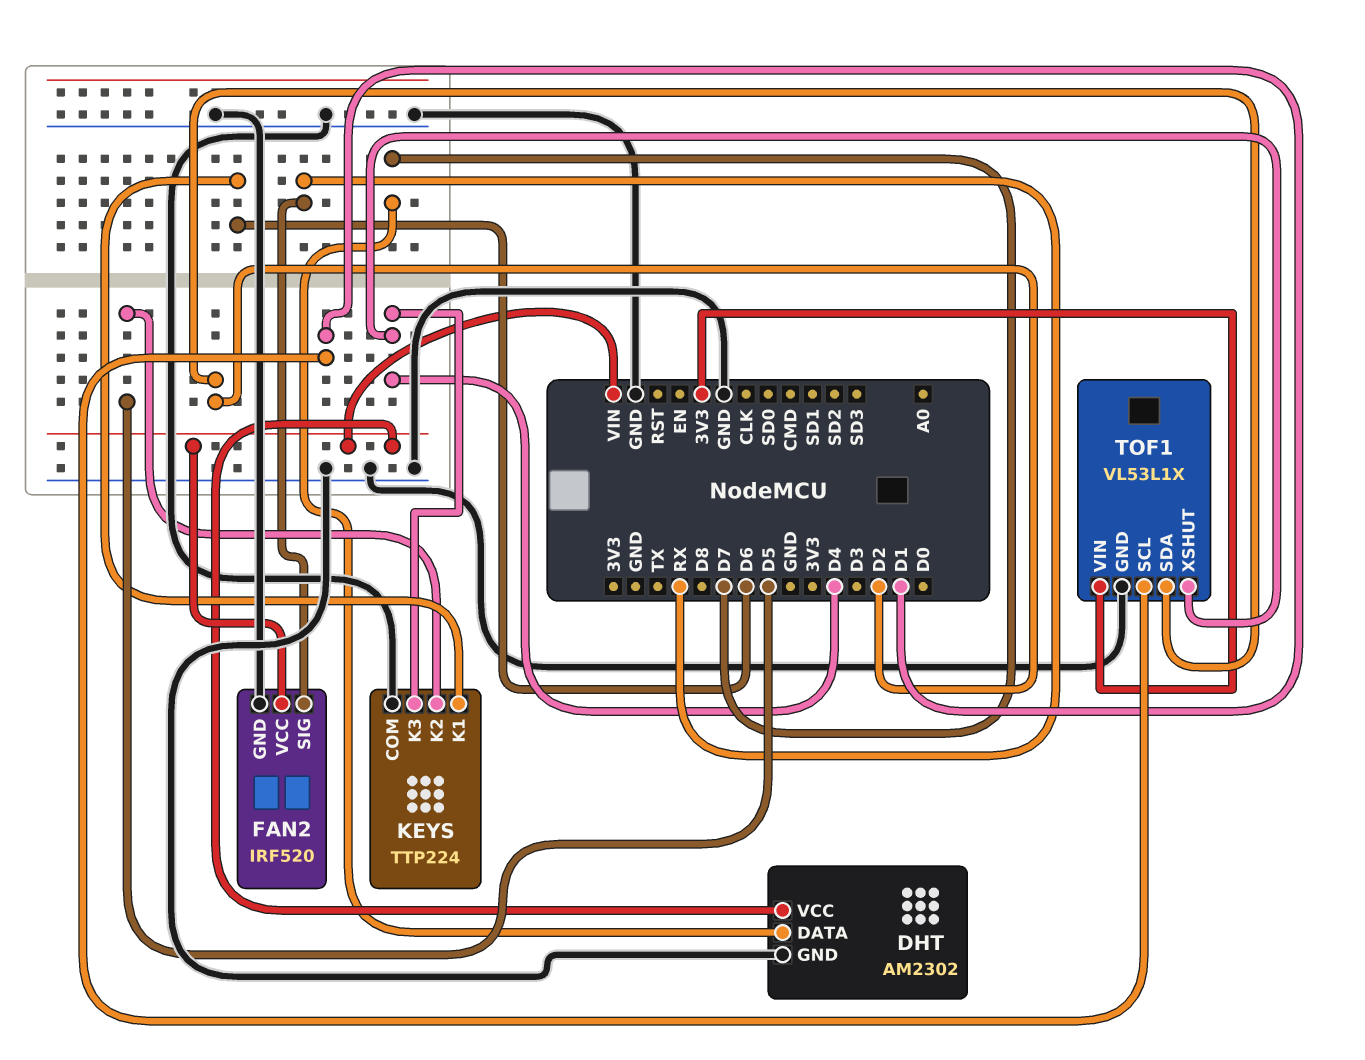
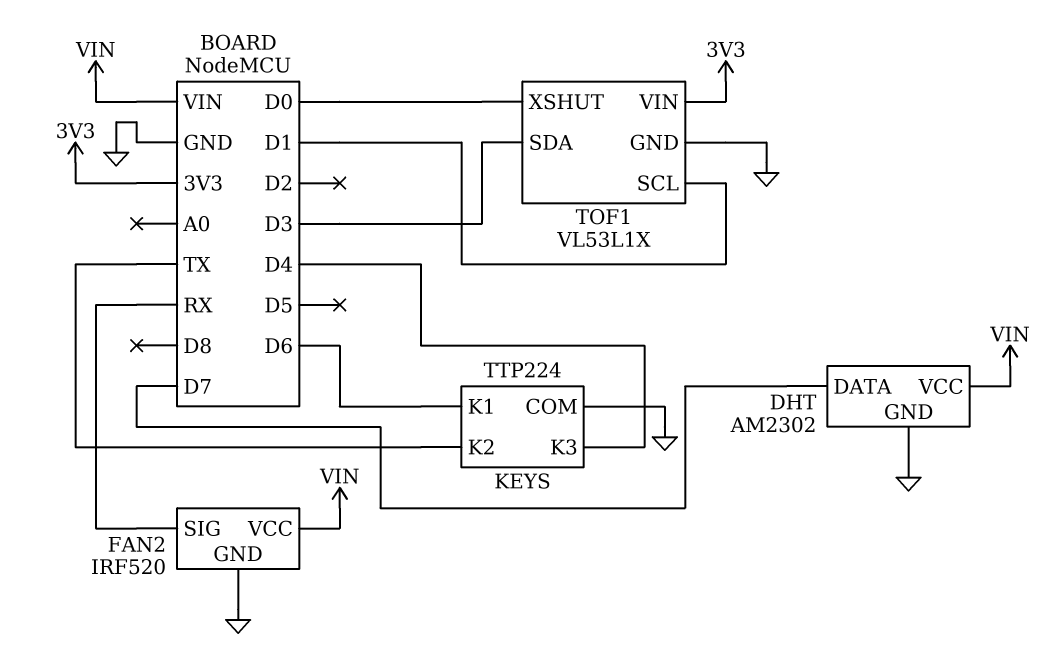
KEYS pin K2: D5 -> TX
TOF1 pin SDA: D2 -> D3
TOF1 pin XSHUT: D4 -> D0

